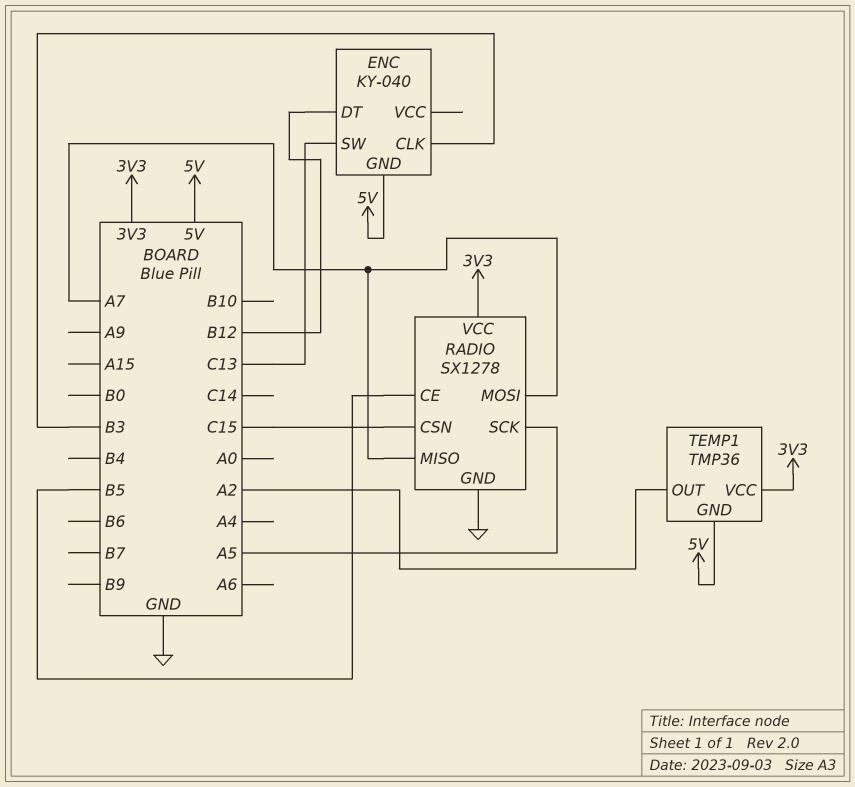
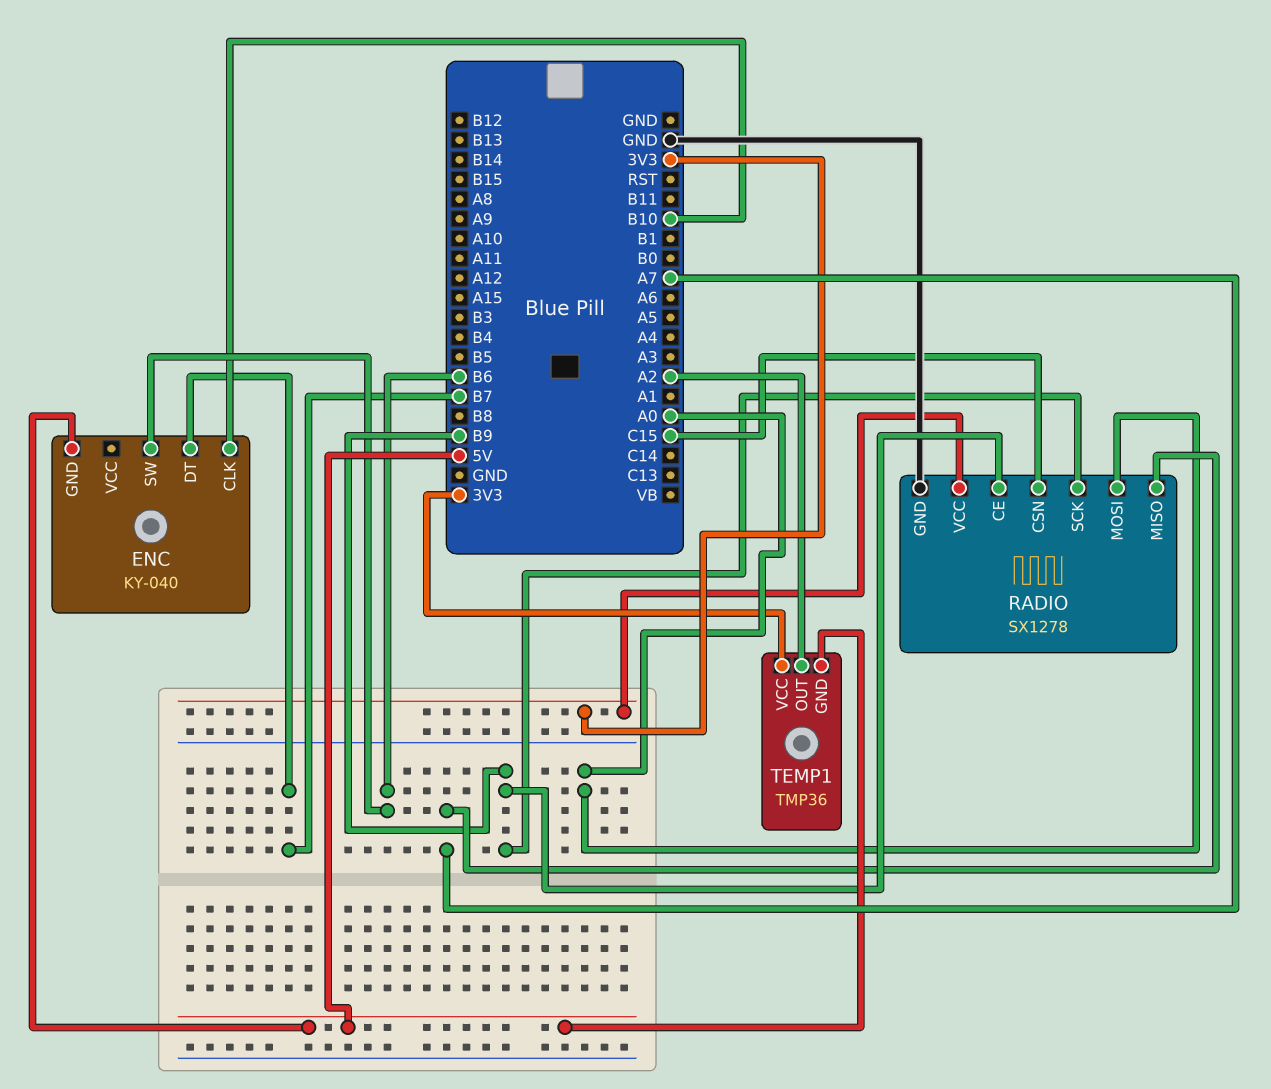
ENC pin CLK: B3 -> B10
ENC pin DT: B12 -> B7
ENC pin SW: C13 -> B6
RADIO pin CE: B5 -> B9
RADIO pin MOSI: A7 -> A0
RADIO pin SCK: A5 -> B9

